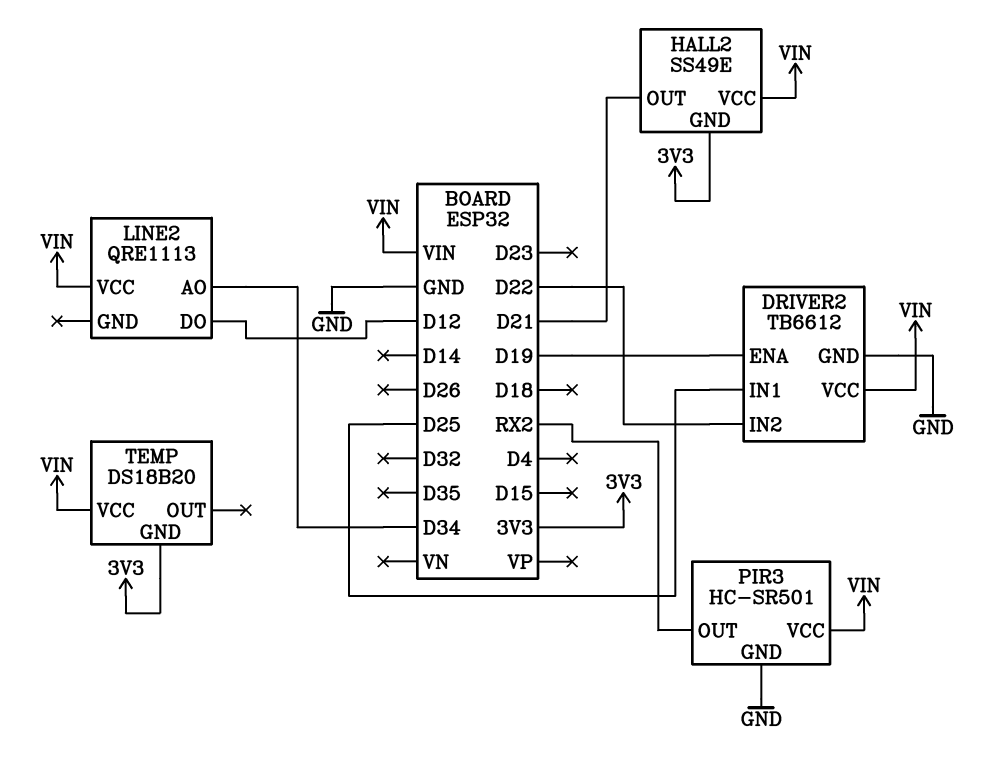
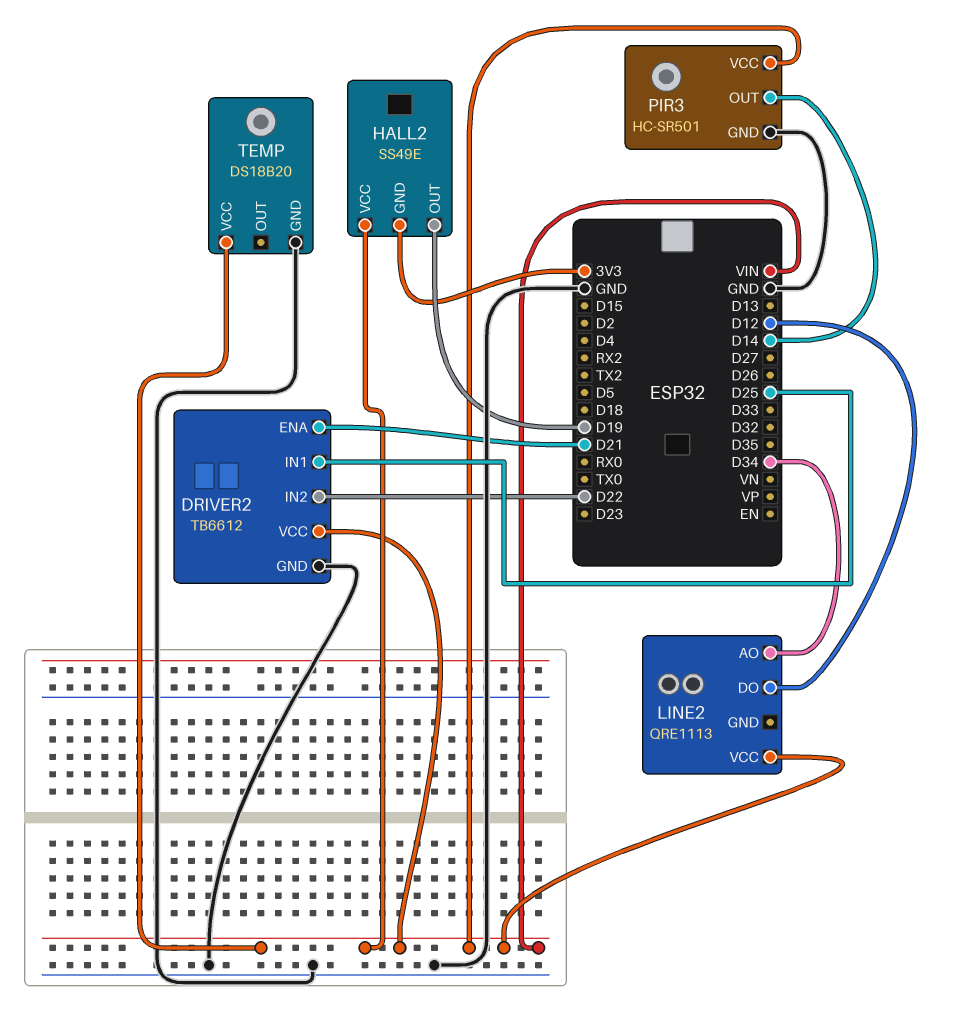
DRIVER2 pin ENA: D19 -> D21
HALL2 pin OUT: D21 -> D19
PIR3 pin OUT: RX2 -> D14
TEMP pin GND: 3V3 -> GND

